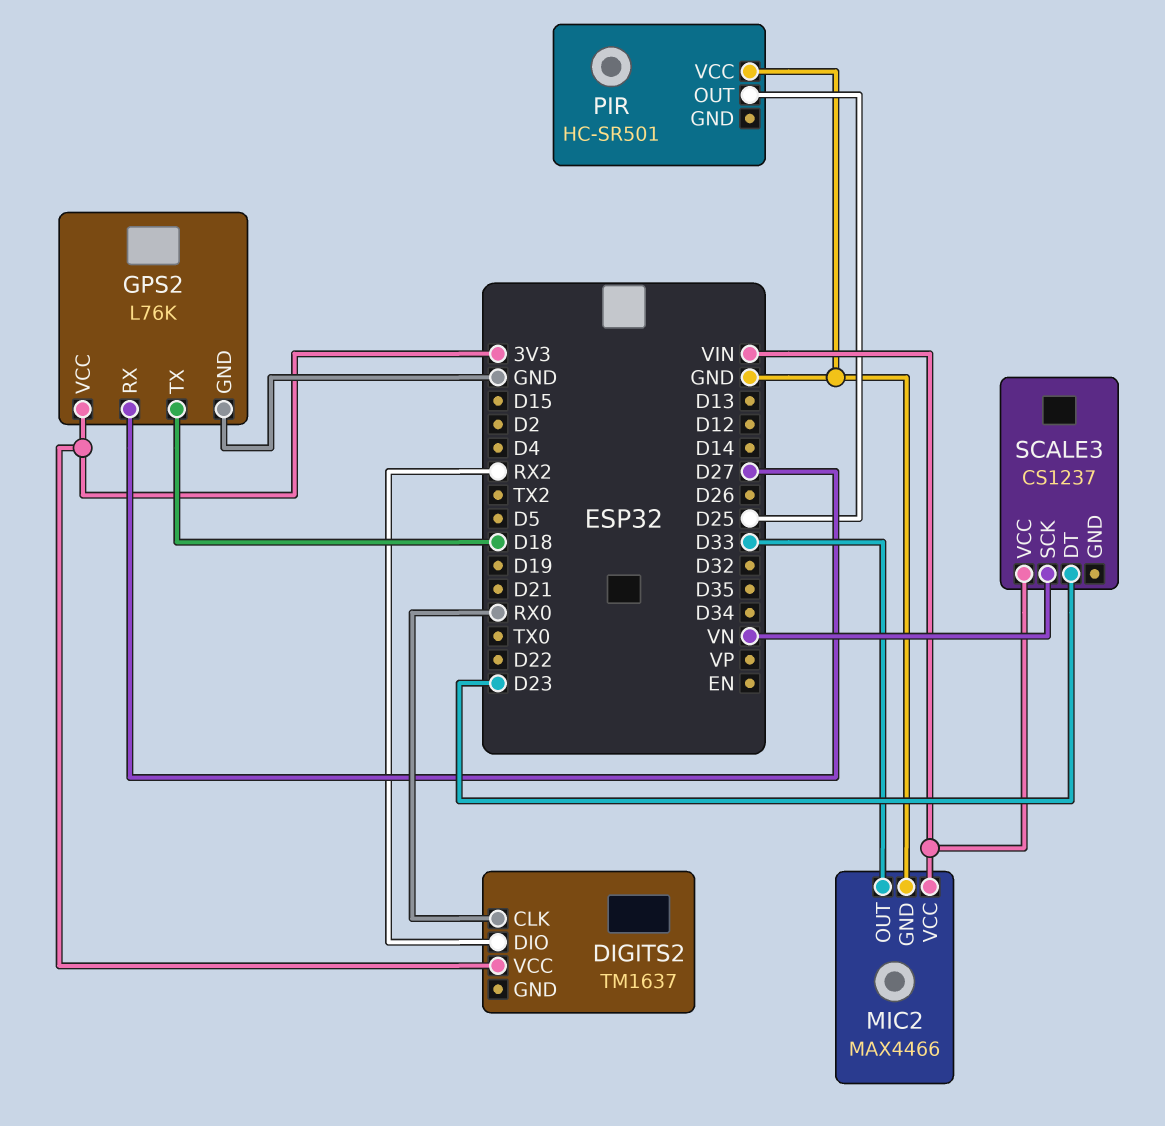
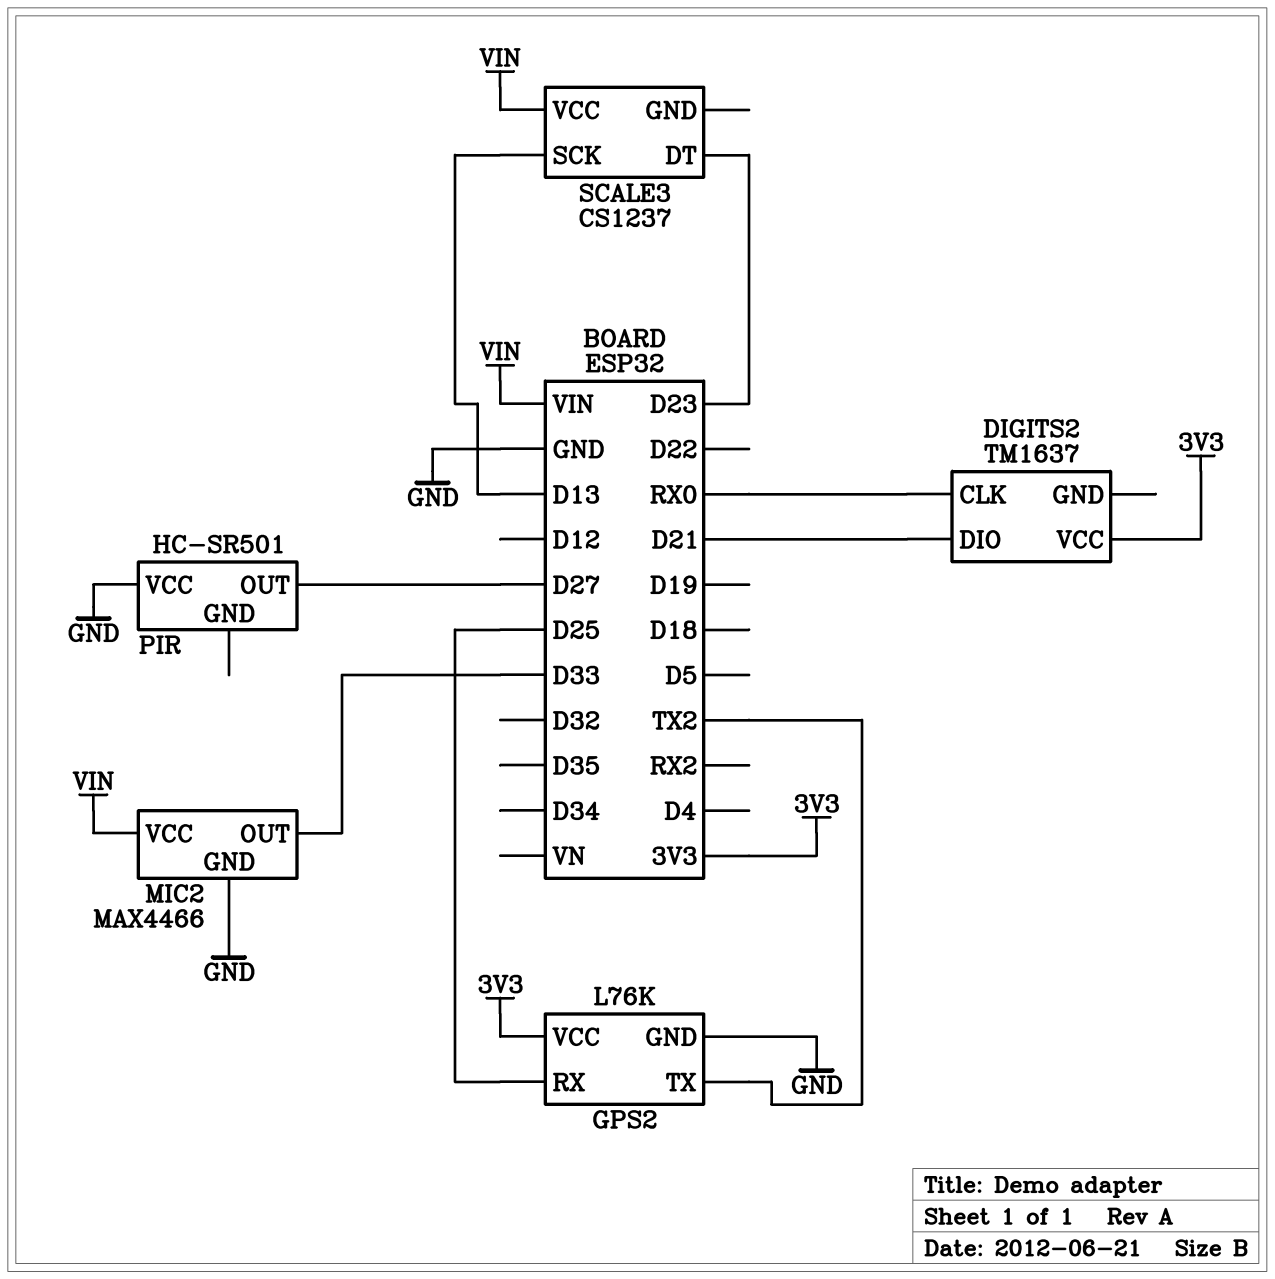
DIGITS2 pin DIO: RX2 -> D21
GPS2 pin RX: D27 -> D25
GPS2 pin TX: D18 -> TX2
PIR pin OUT: D25 -> D27
SCALE3 pin SCK: VN -> D13

